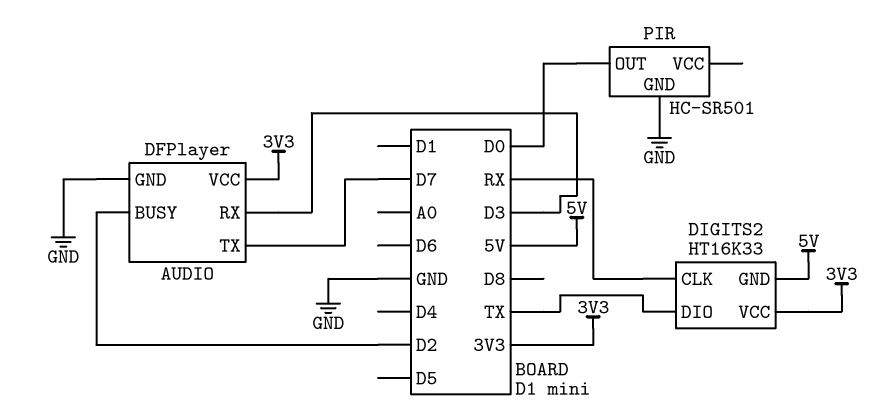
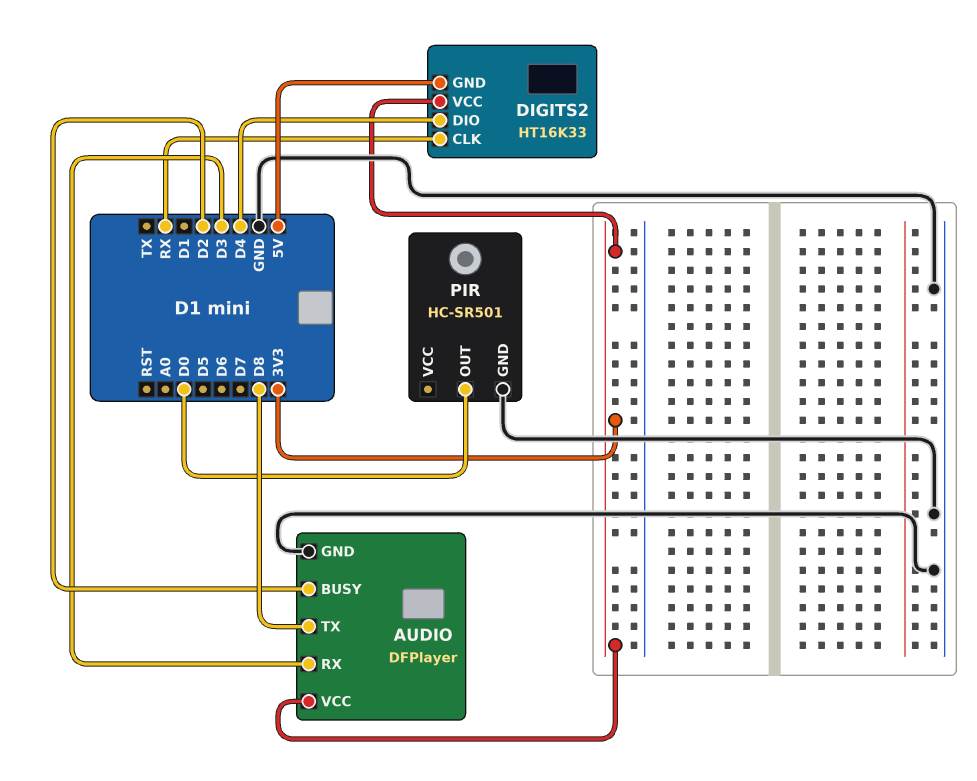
AUDIO pin TX: D7 -> D8
DIGITS2 pin DIO: TX -> D4

